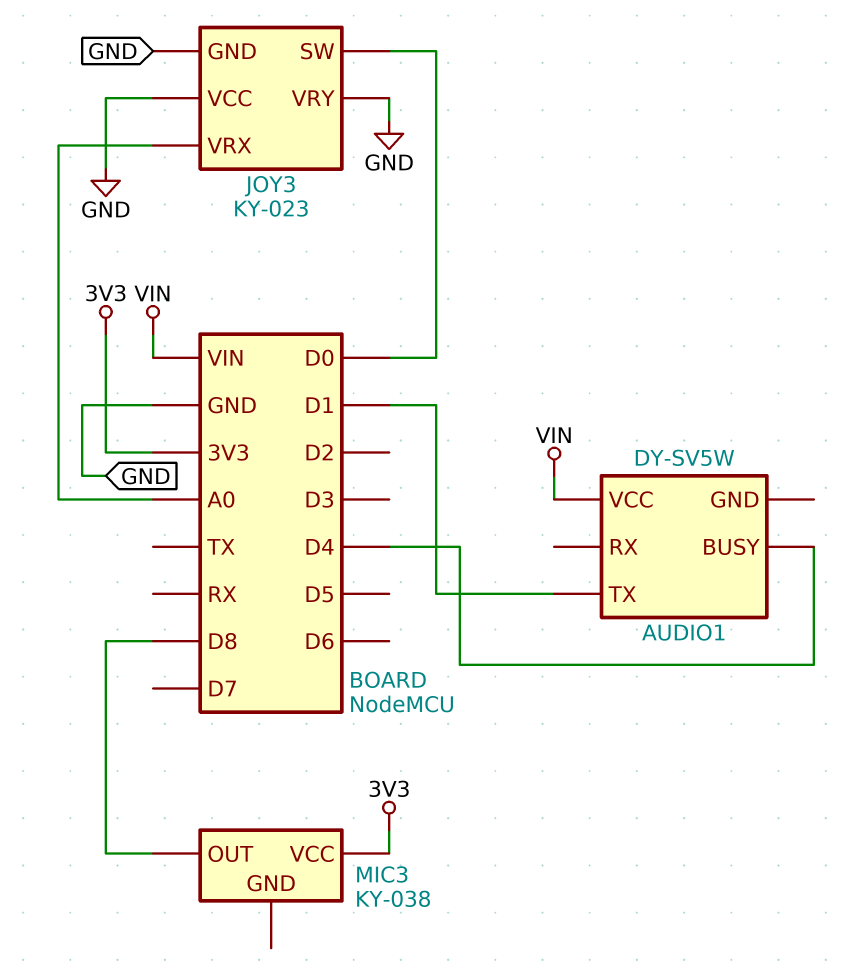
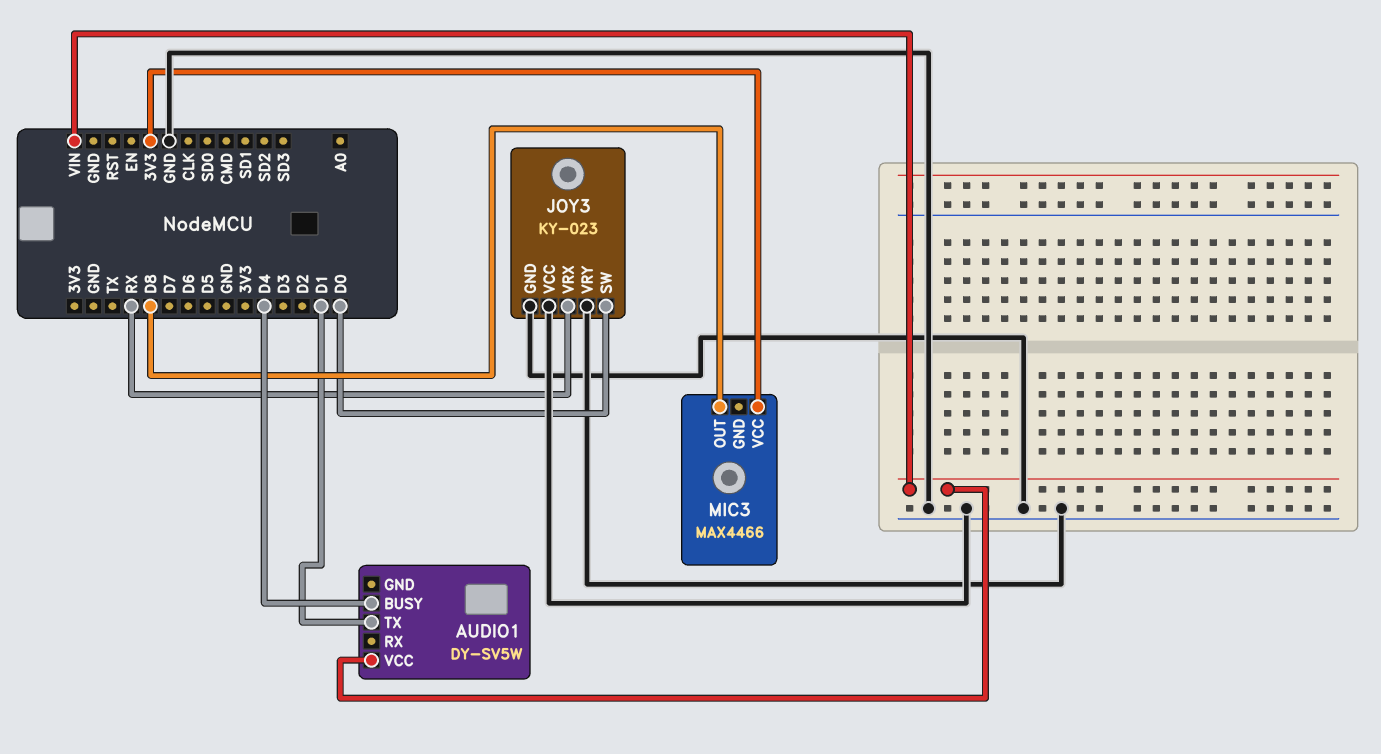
JOY3 pin VRX: A0 -> RX
MIC3: KY-038 -> MAX4466

